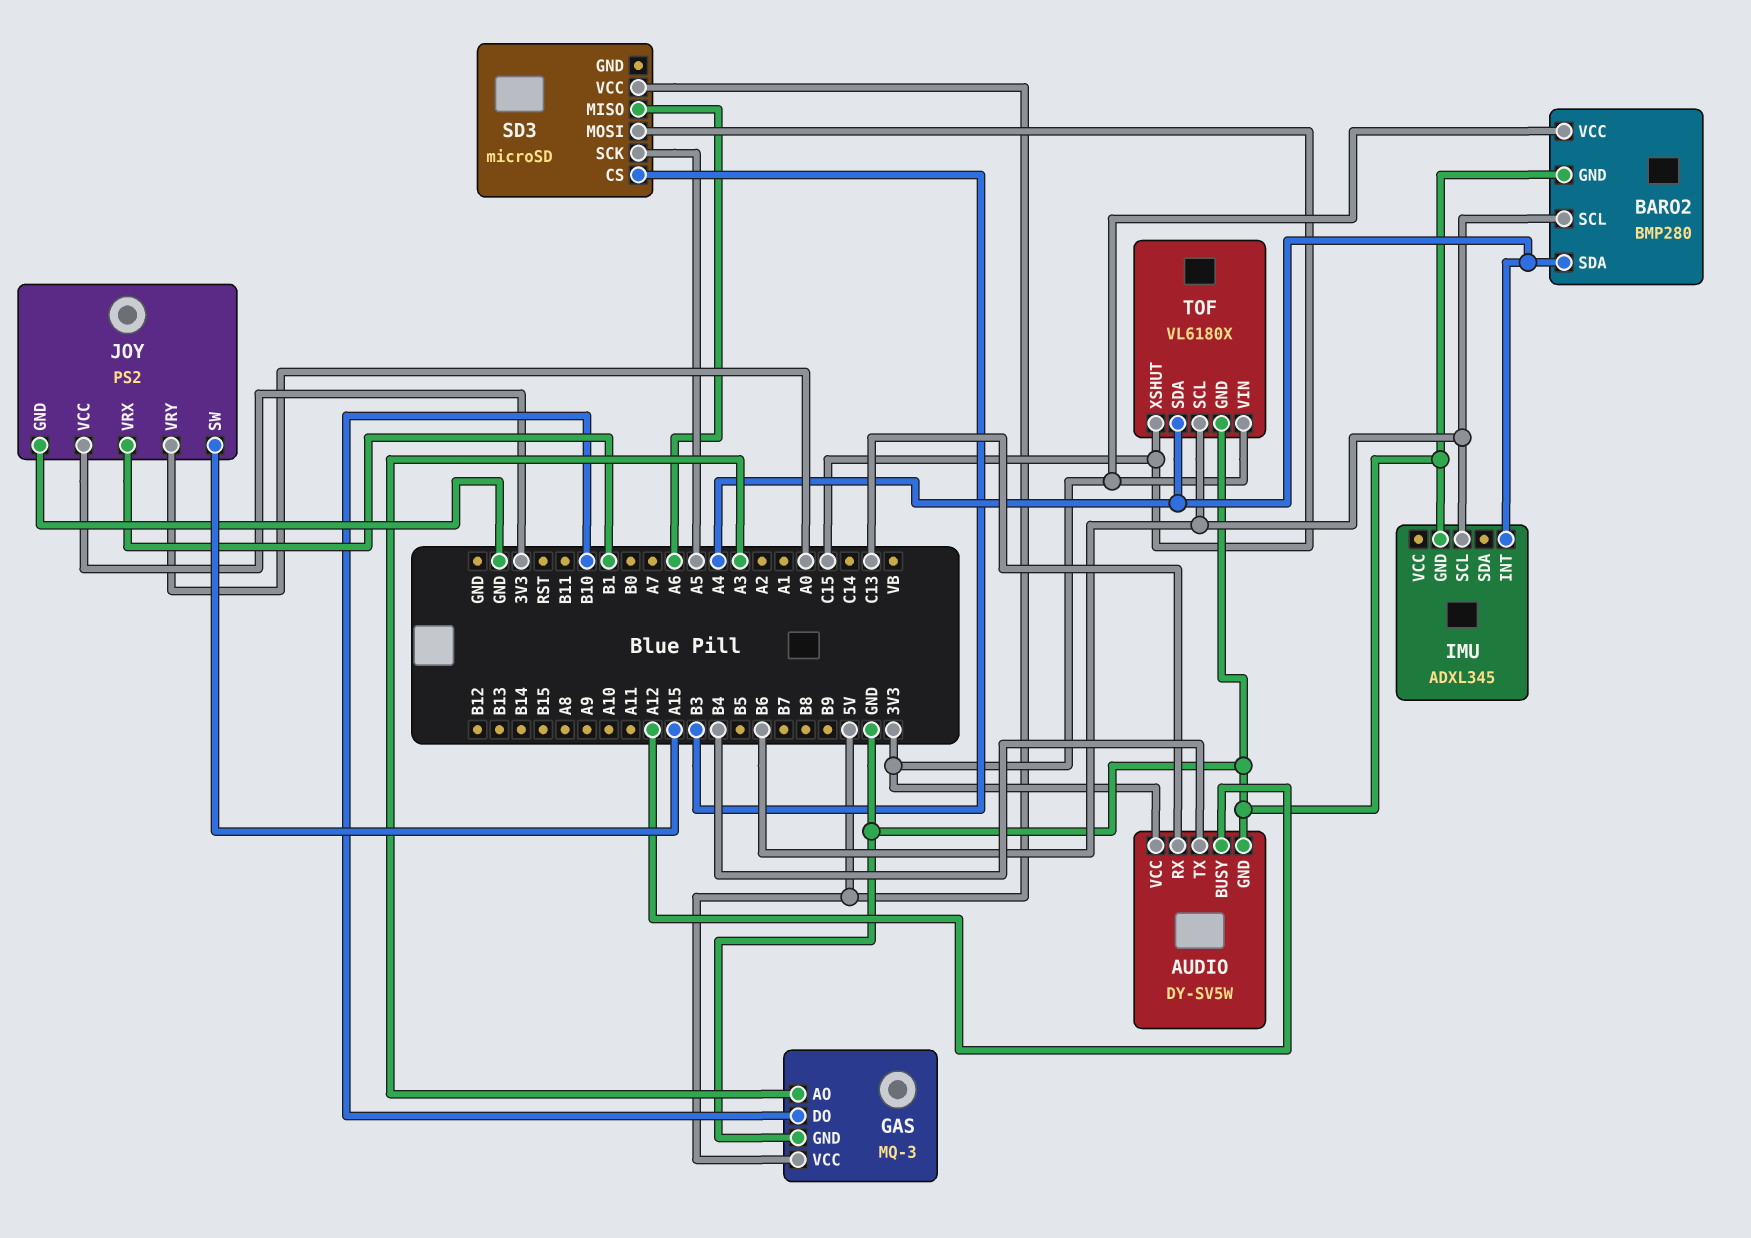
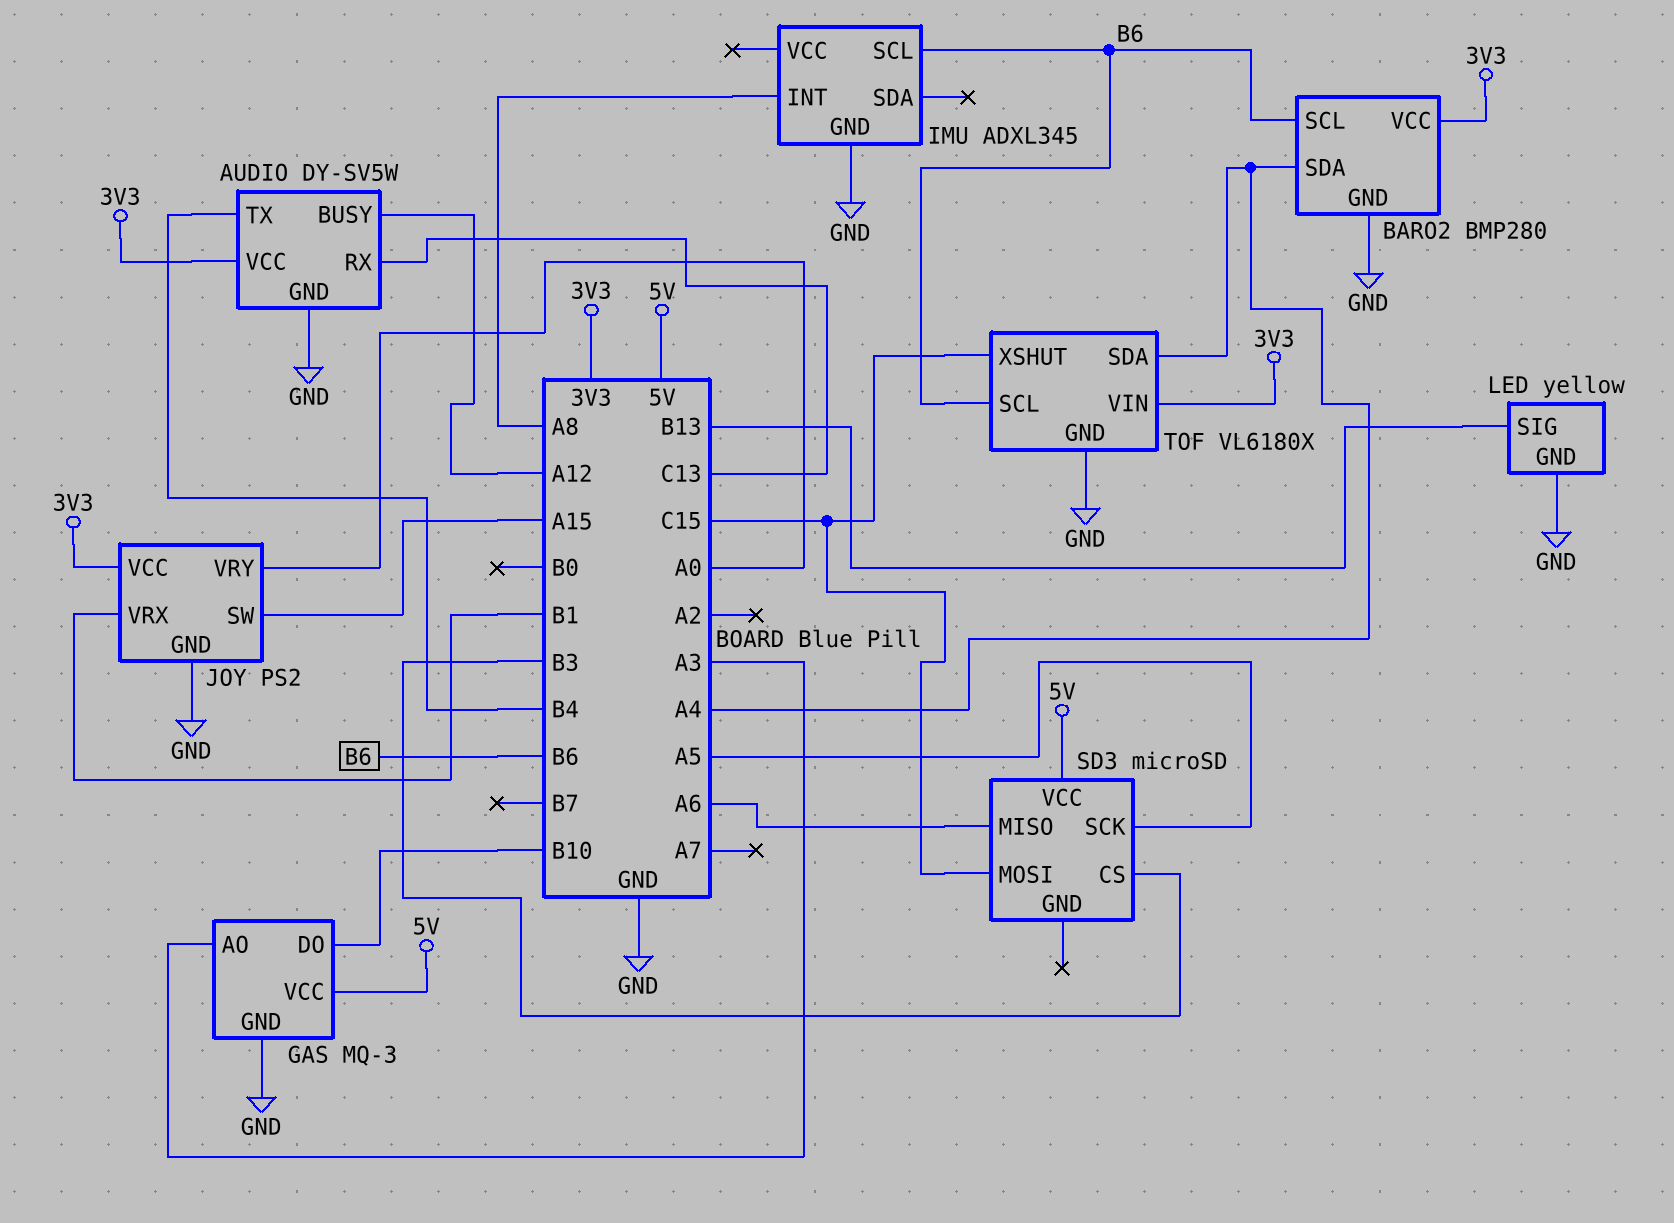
IMU pin INT: A4 -> A8
LED: none -> yellow
LED pin GND: none -> GND
LED pin SIG: none -> B13

